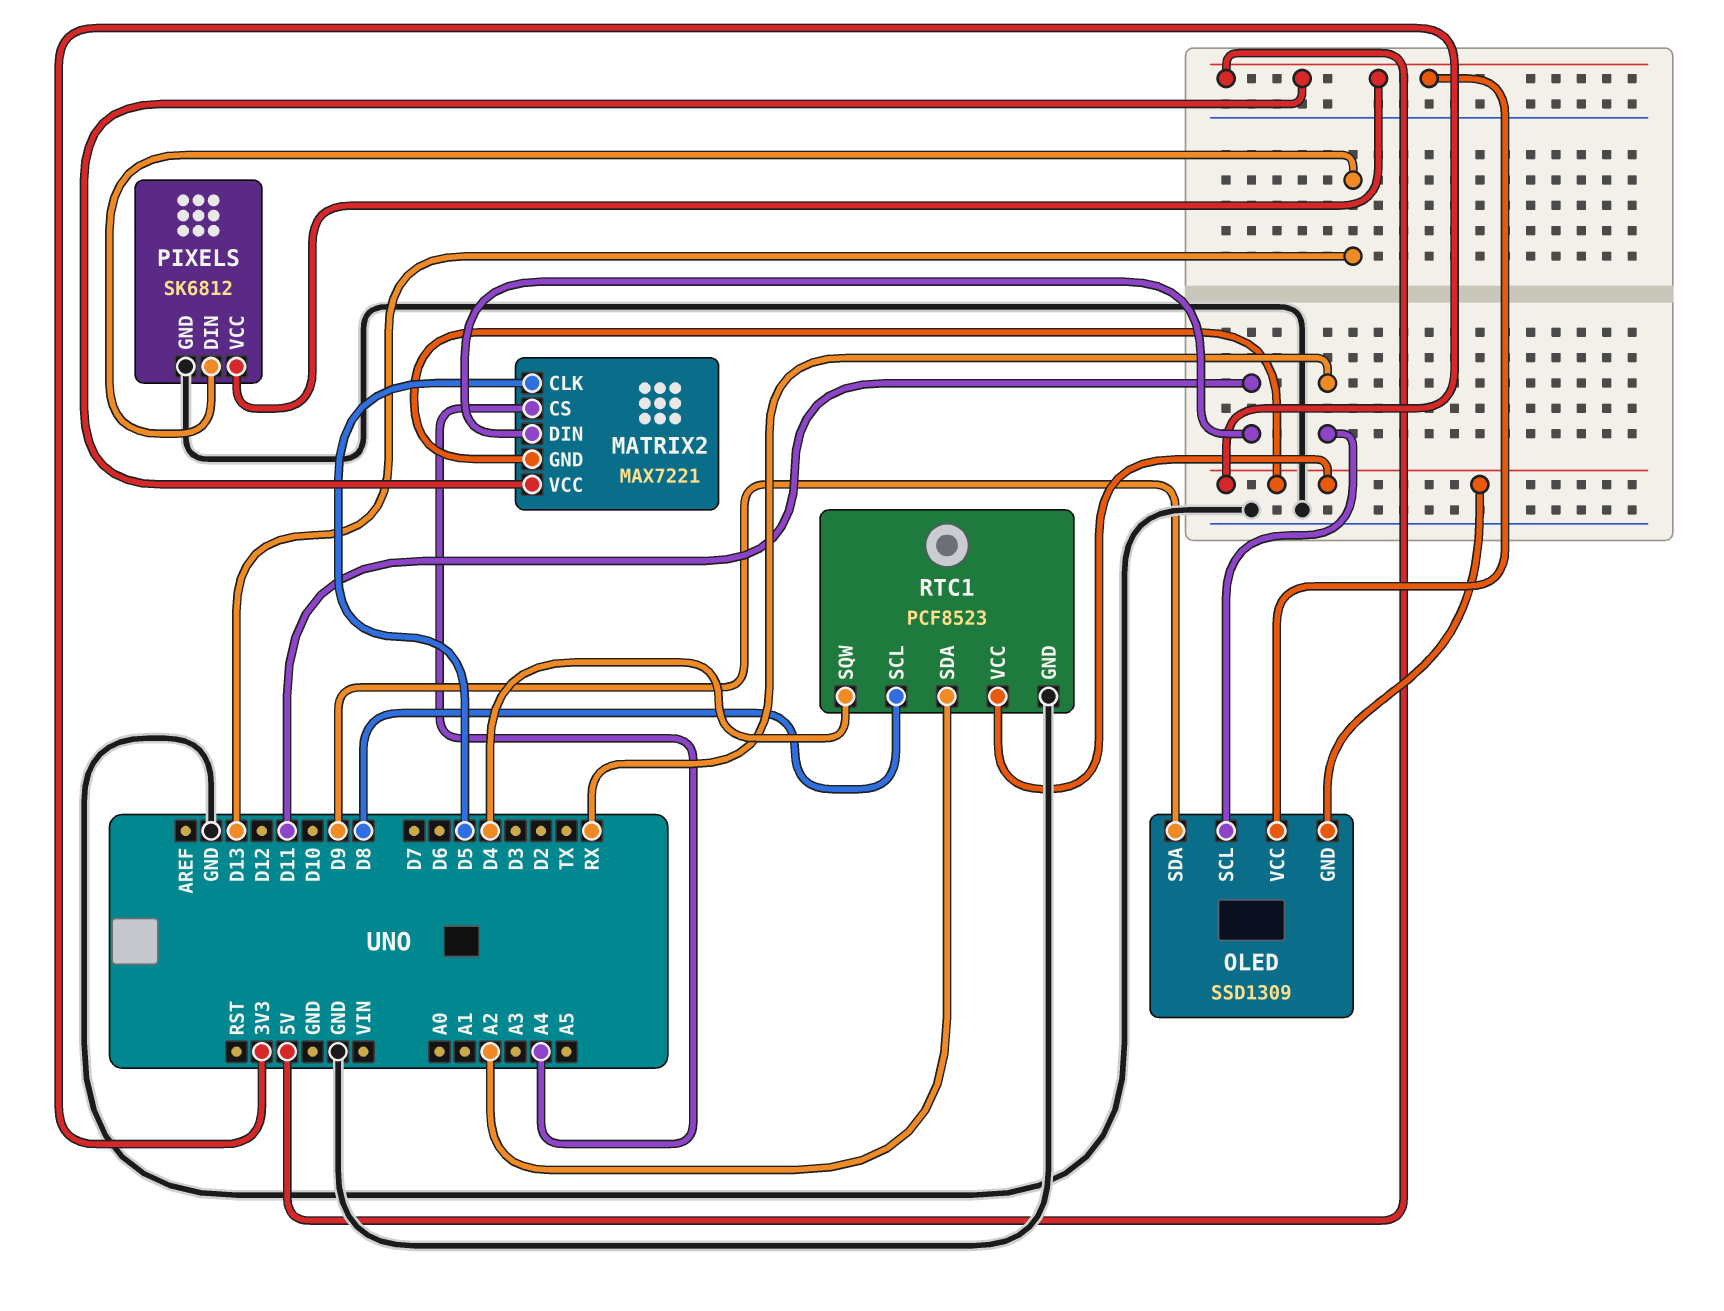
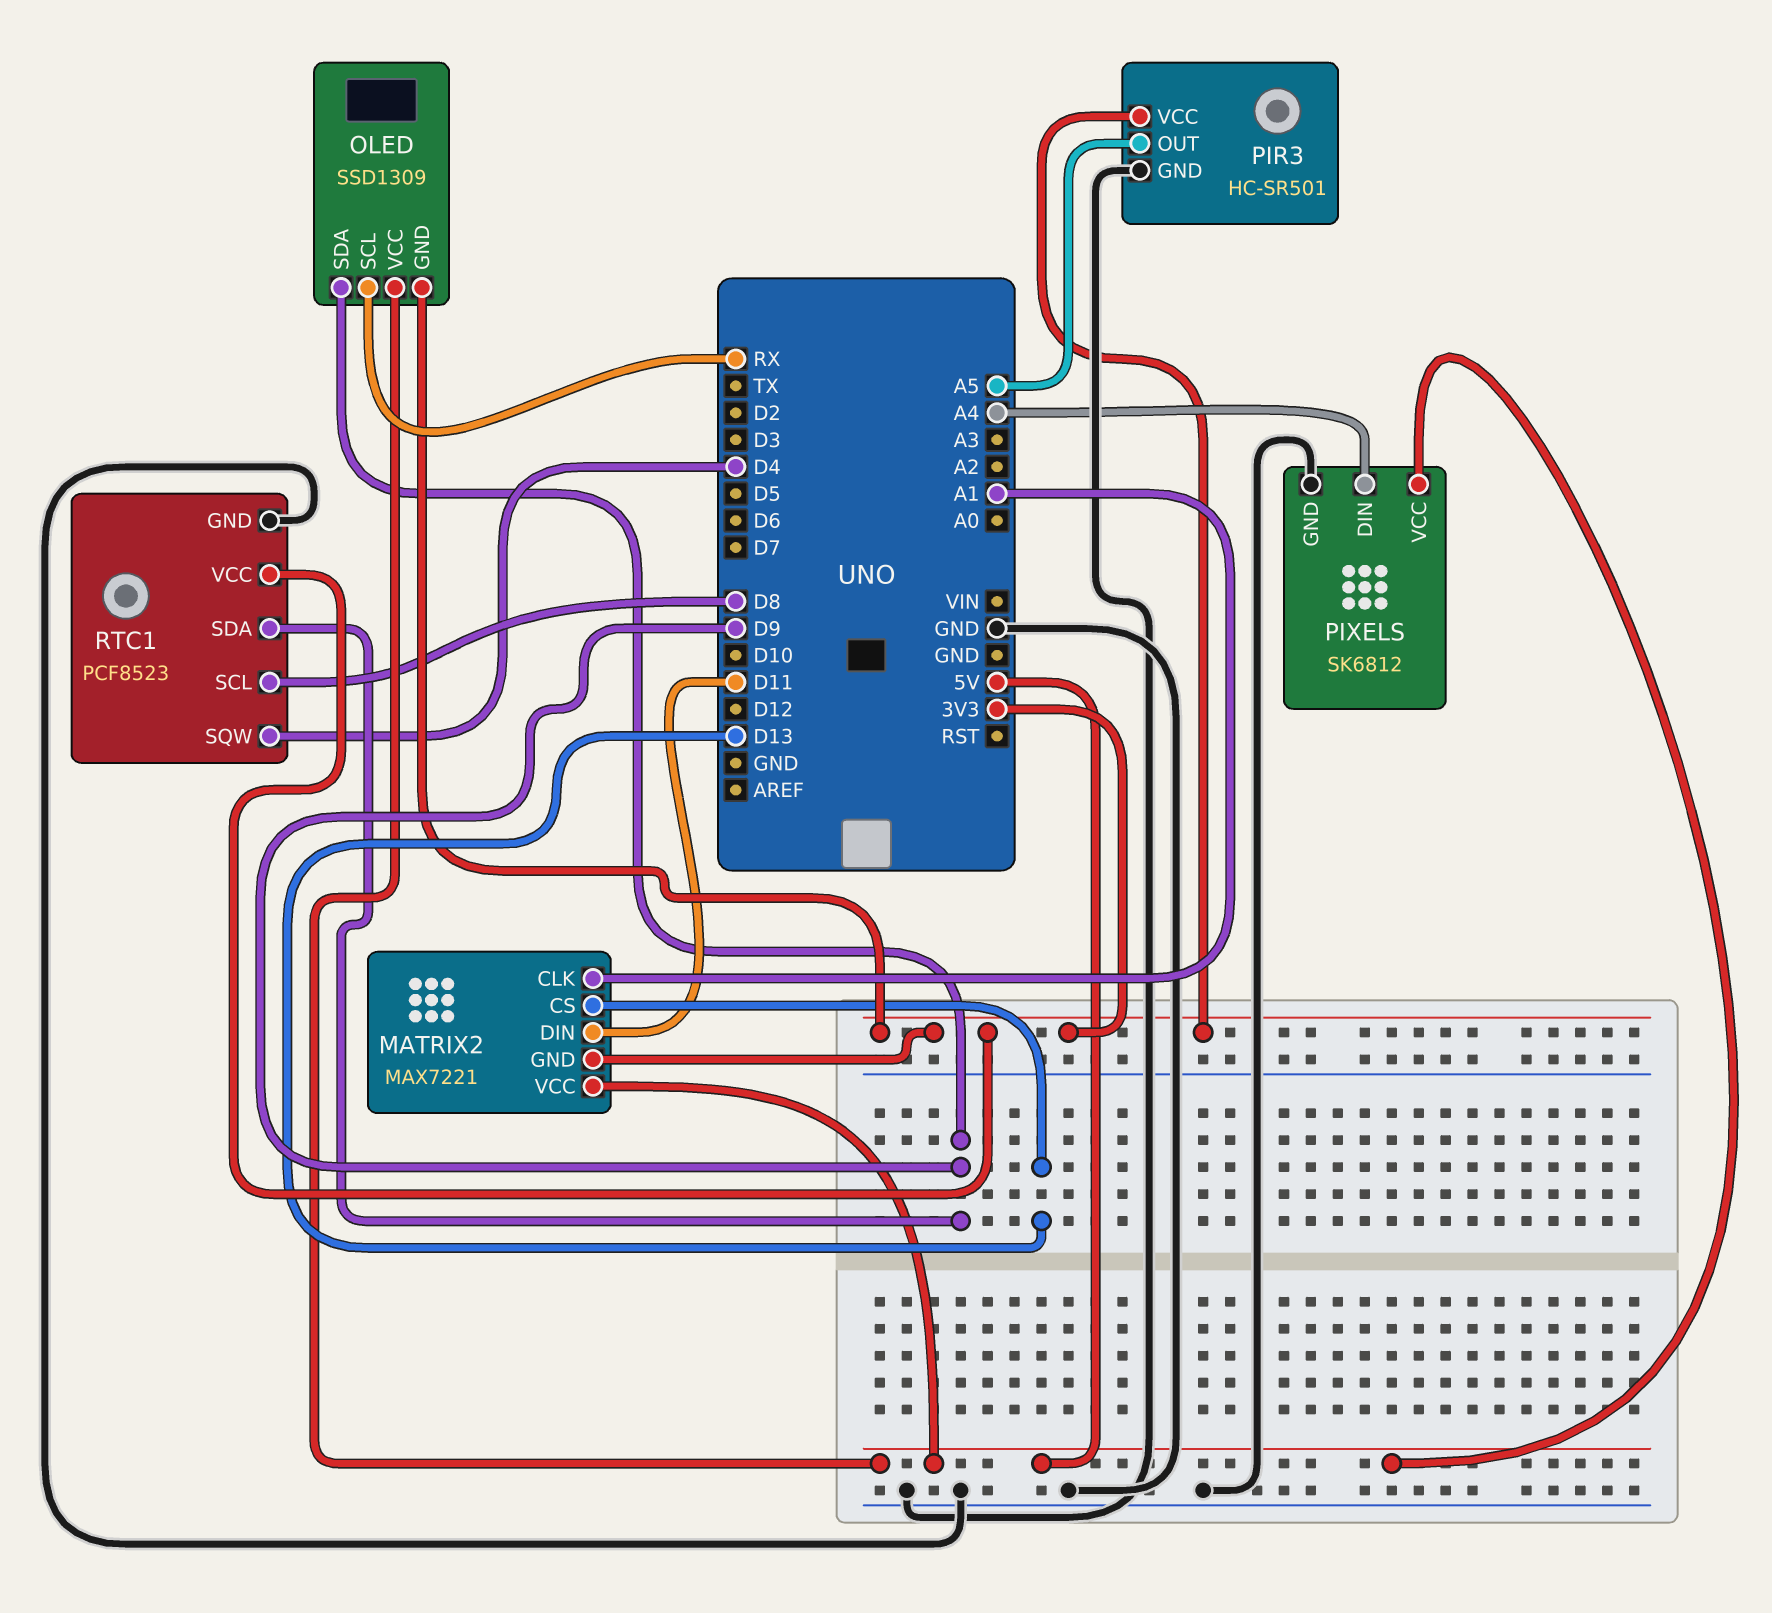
MATRIX2 pin CLK: D5 -> A1
MATRIX2 pin CS: A4 -> D13
PIR3: none -> HC-SR501
PIR3 pin GND: none -> GND
PIR3 pin OUT: none -> A5
PIR3 pin VCC: none -> 3V3
PIXELS pin DIN: D13 -> A4
RTC1 pin SDA: A2 -> D9

